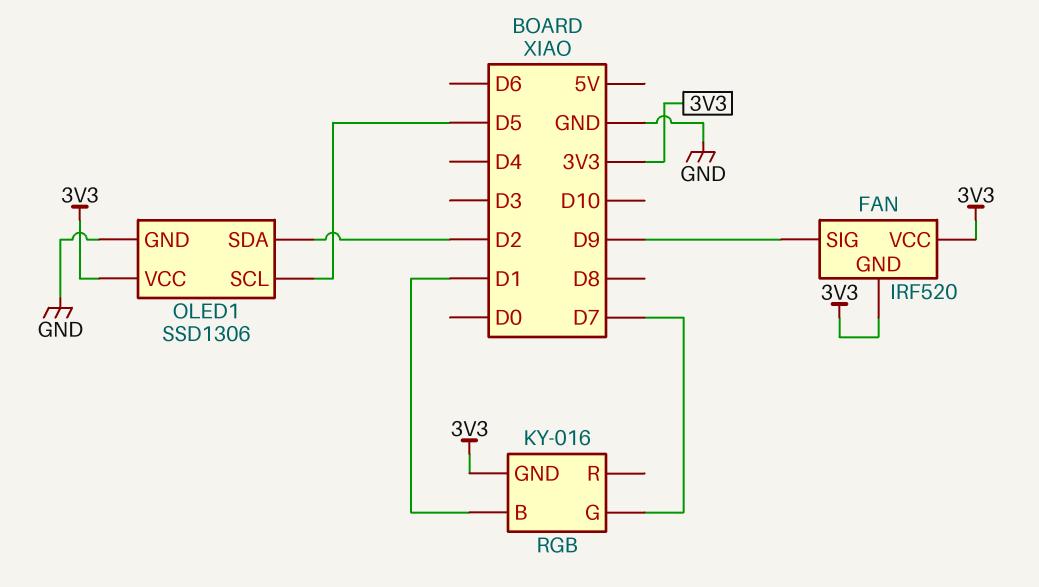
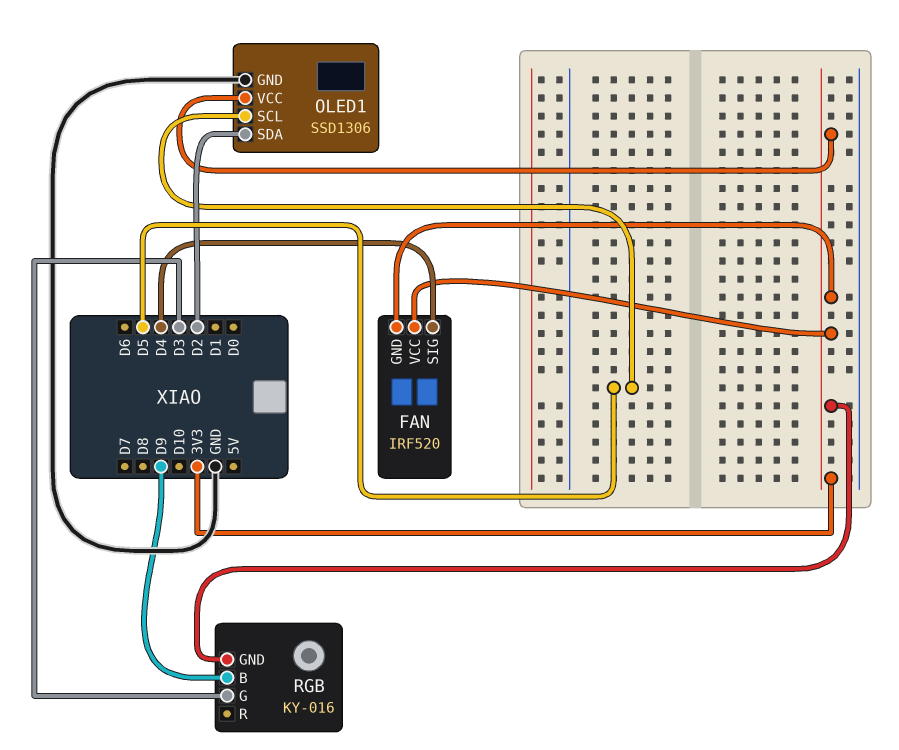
FAN pin SIG: D9 -> D4
RGB pin B: D1 -> D9
RGB pin G: D7 -> D3

